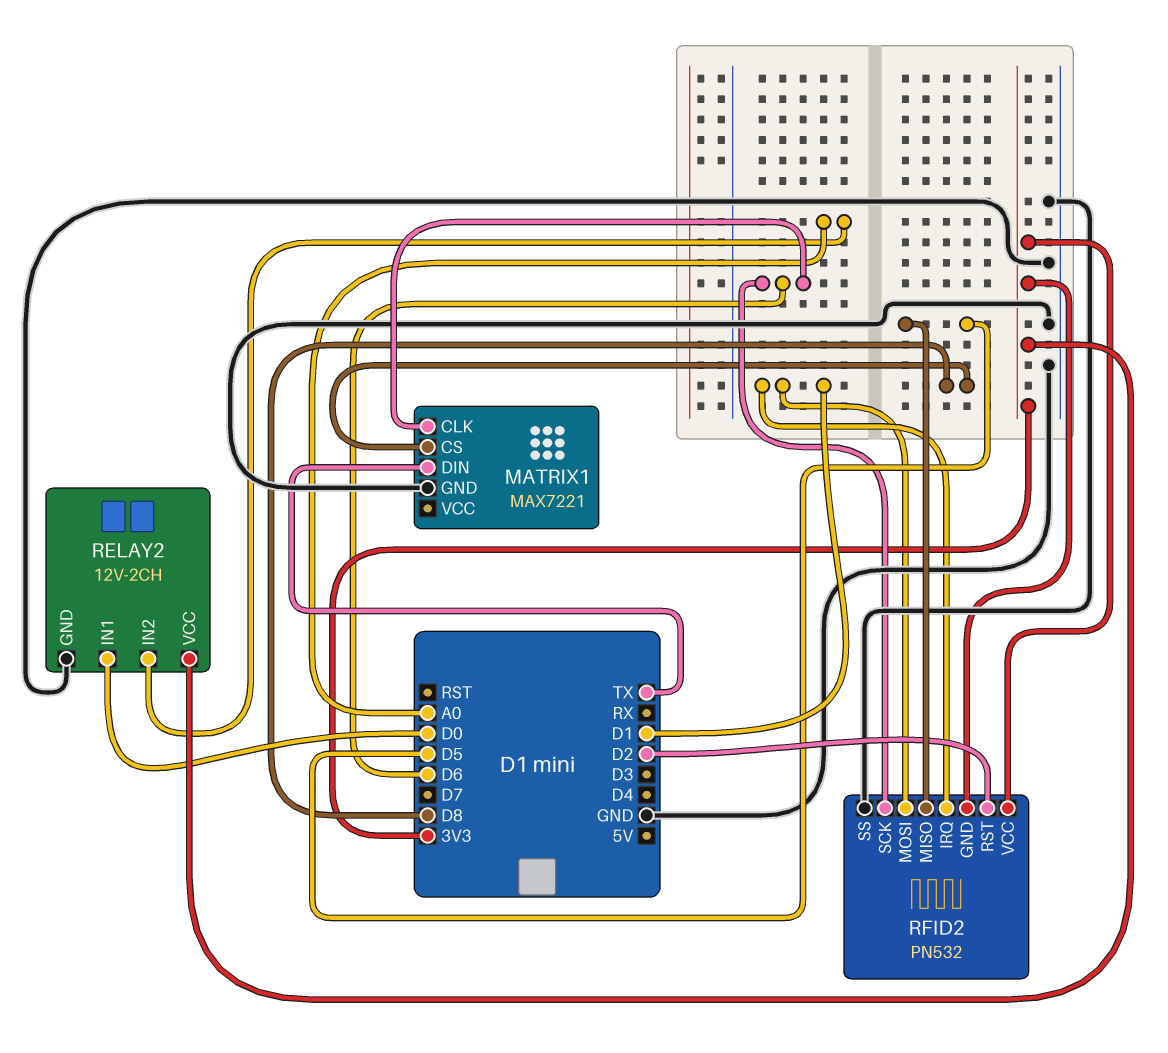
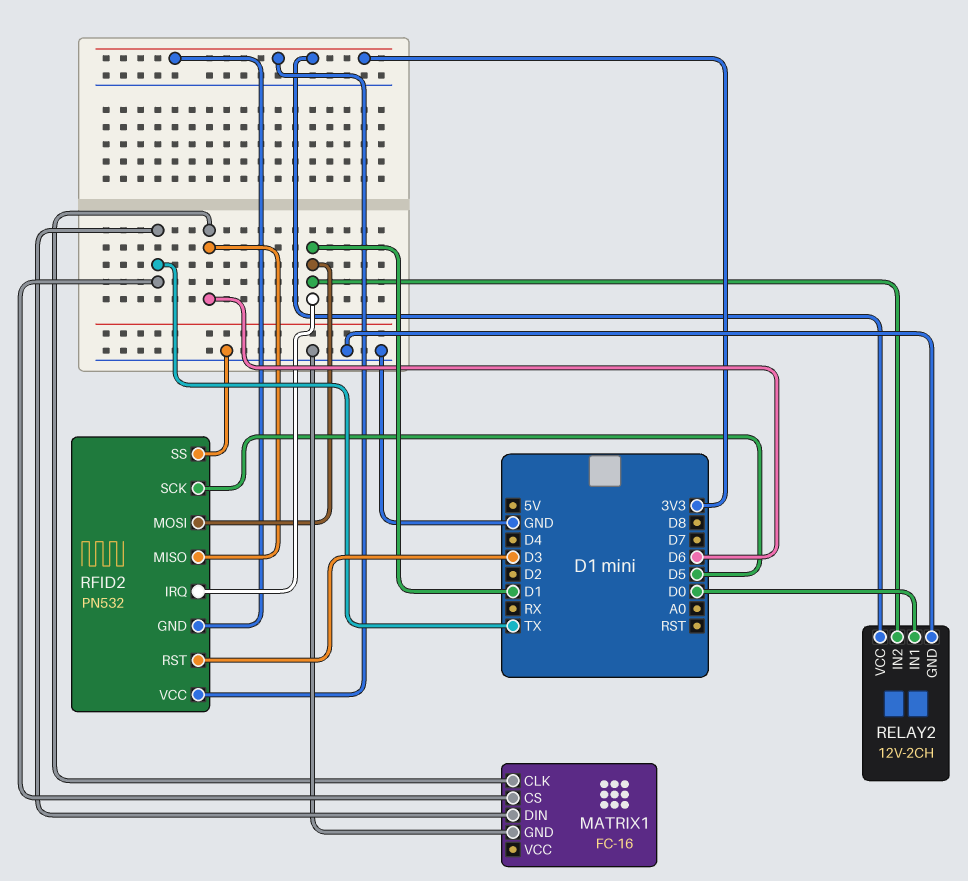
MATRIX1: MAX7221 -> FC-16
MATRIX1 pin CS: D8 -> TX
RELAY2 pin IN2: A0 -> D1
RFID2 pin MISO: D5 -> D6
RFID2 pin RST: D2 -> D3
RFID2 pin SCK: D6 -> D5

